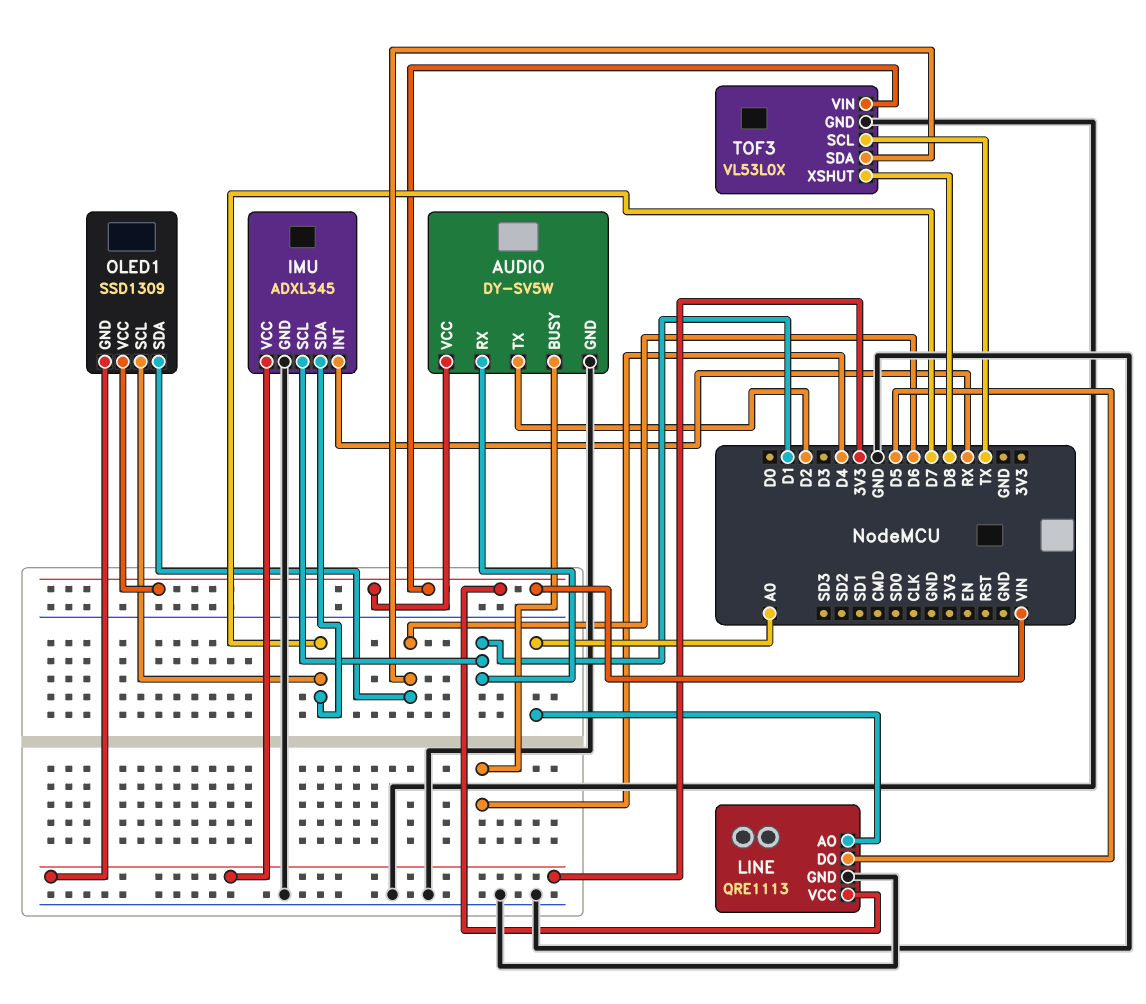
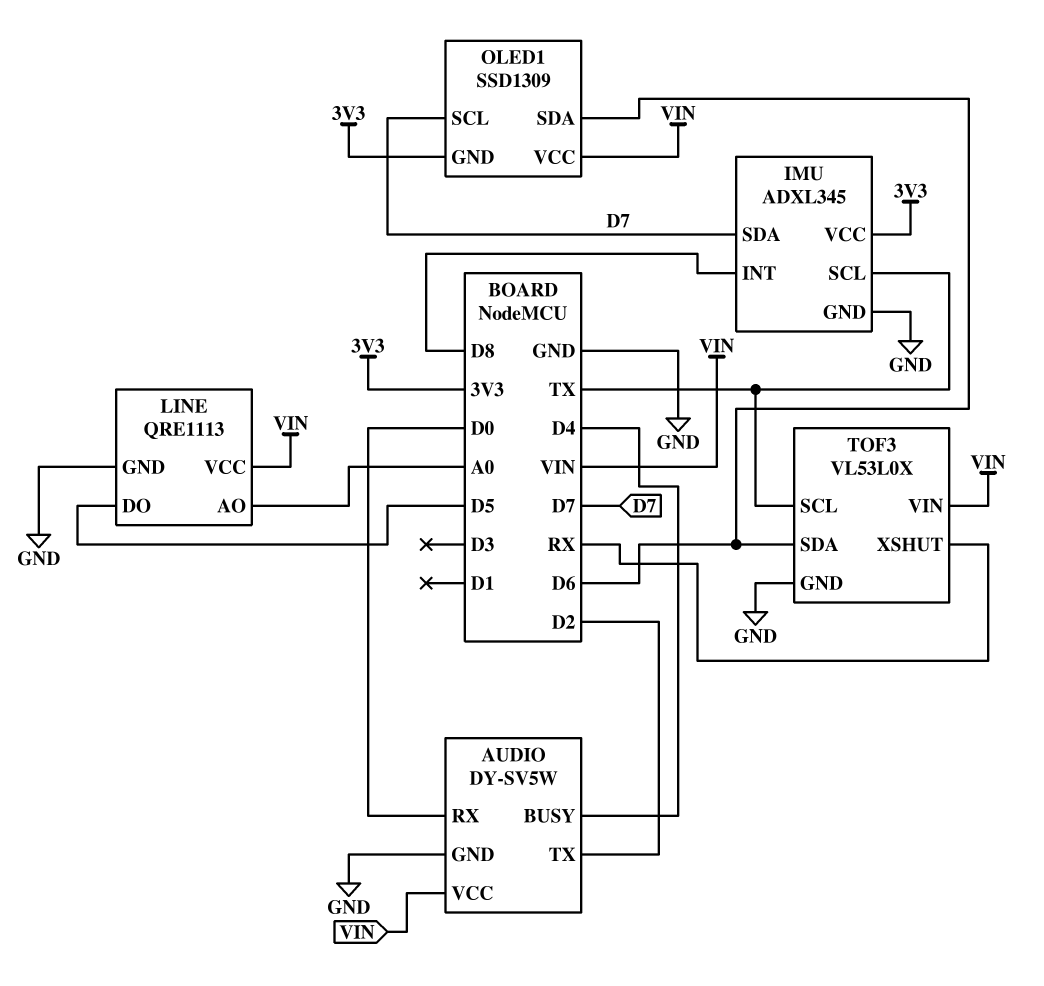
AUDIO pin RX: D1 -> D0
IMU pin INT: RX -> D8
IMU pin SCL: D1 -> TX
TOF3 pin XSHUT: D8 -> RX

